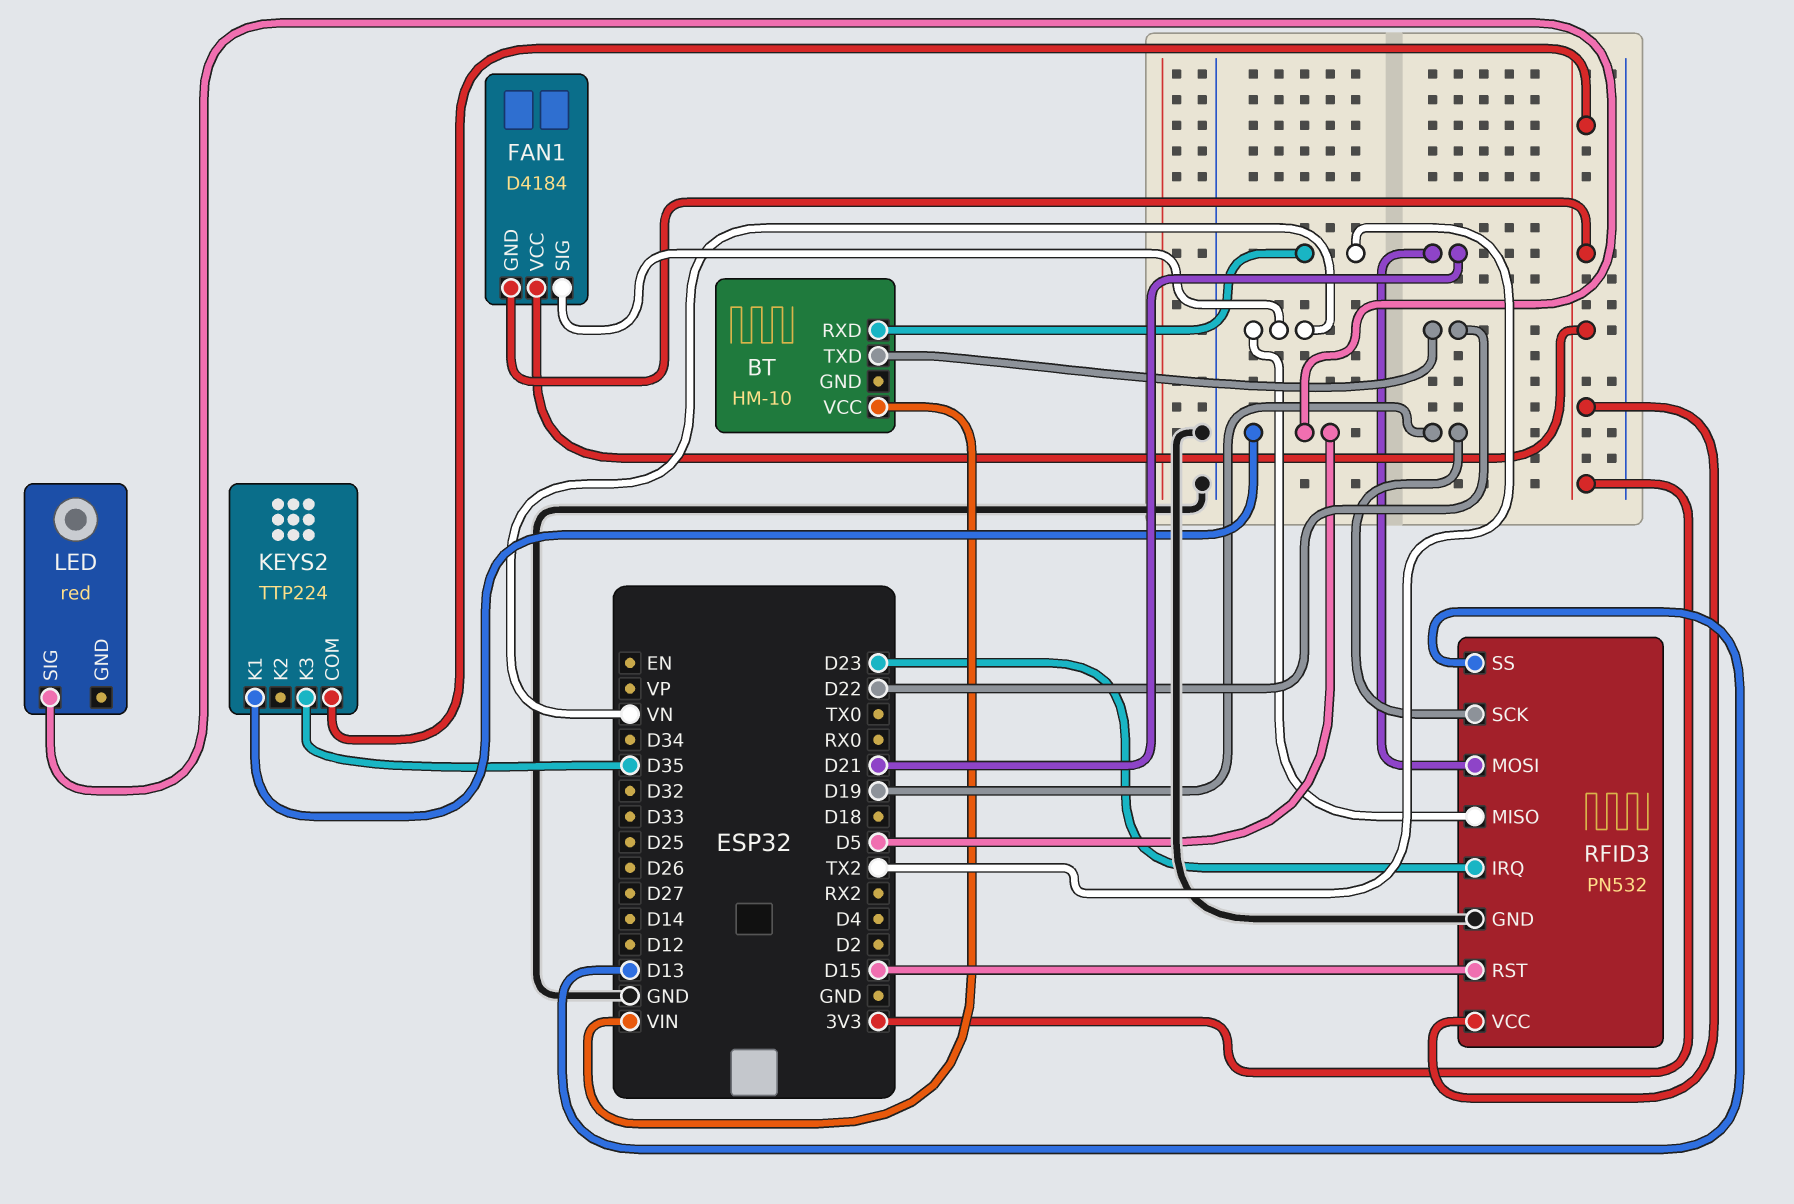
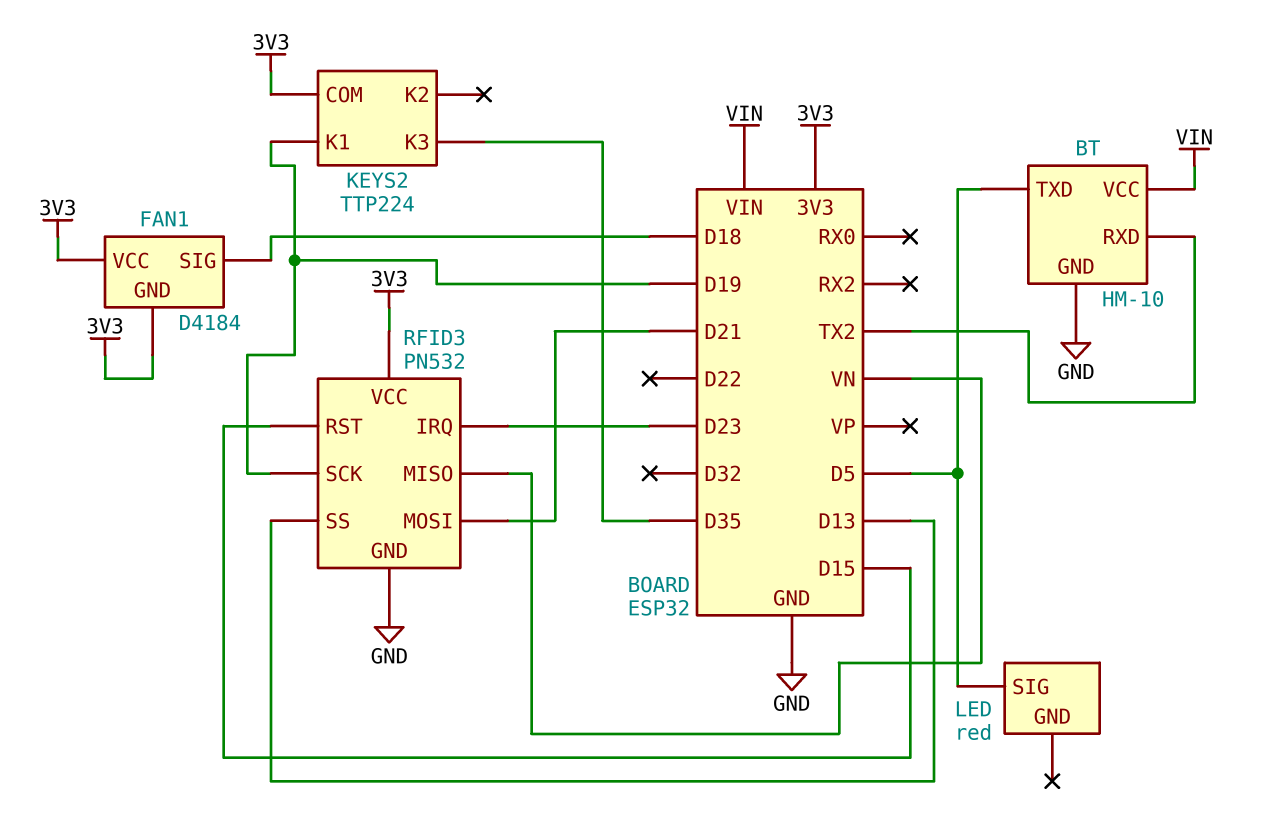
BT pin GND: none -> GND
BT pin TXD: D22 -> D5
FAN1 pin SIG: VN -> D18
KEYS2 pin K1: D5 -> D19

